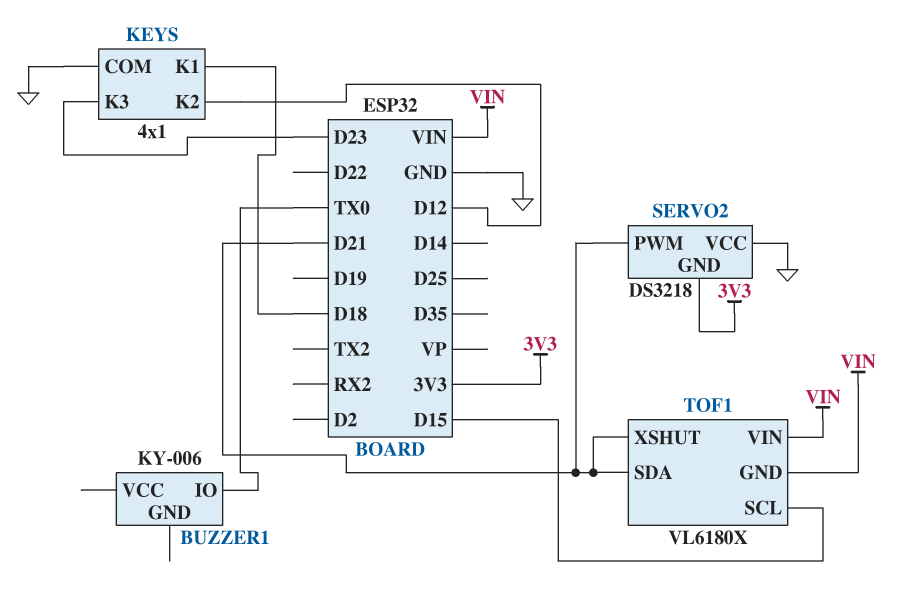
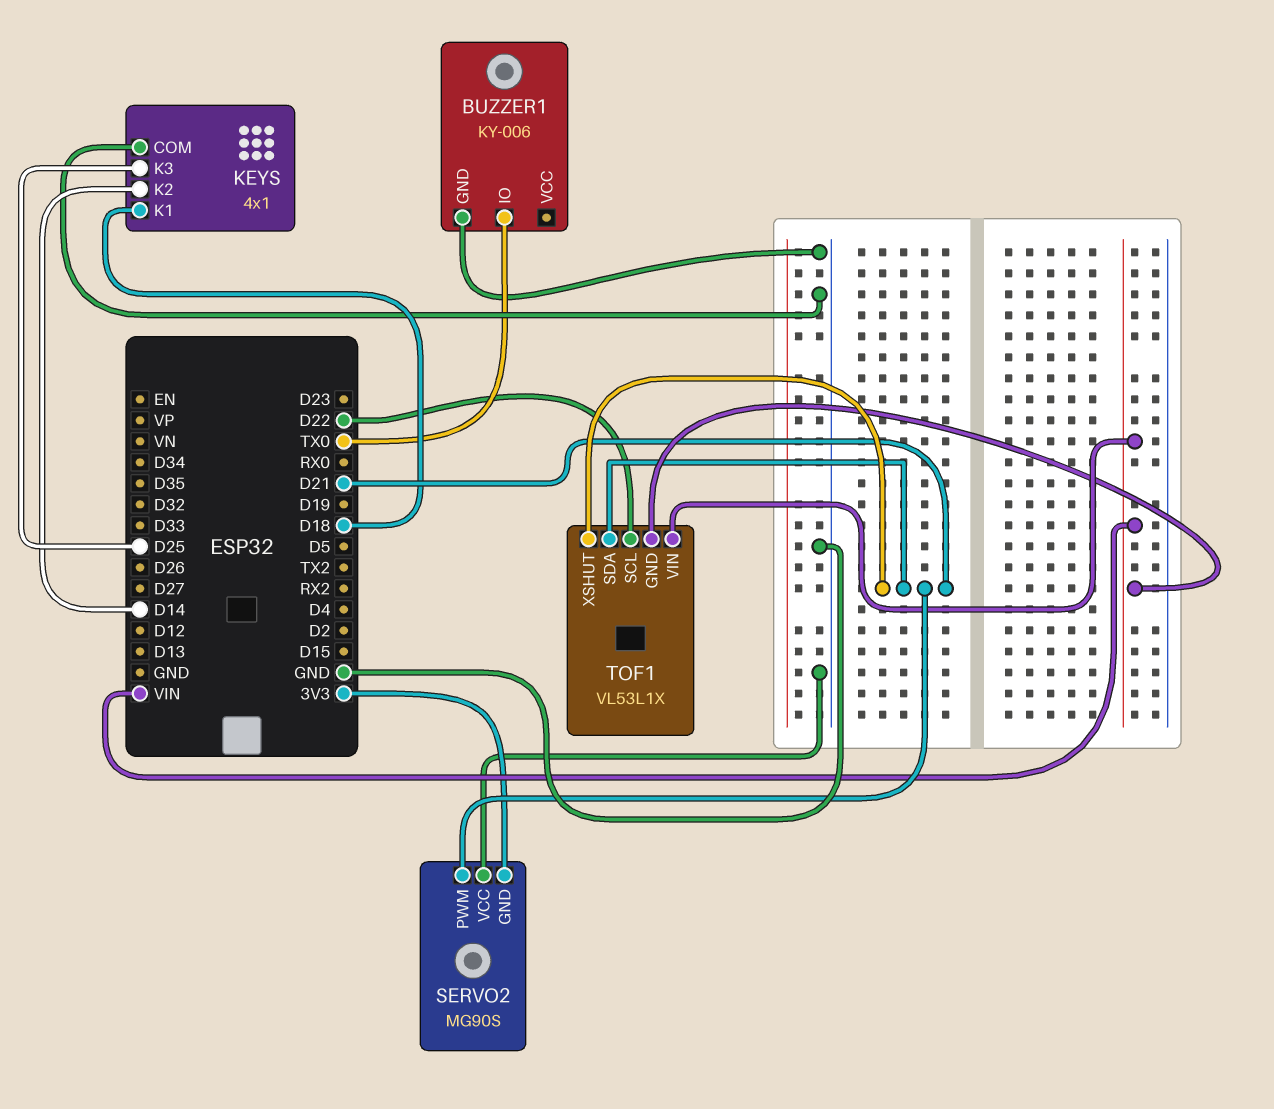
BUZZER1 pin GND: none -> GND
KEYS pin K2: D12 -> D14
KEYS pin K3: D23 -> D25
SERVO2: DS3218 -> MG90S
TOF1: VL6180X -> VL53L1X
TOF1 pin SCL: D15 -> D22

